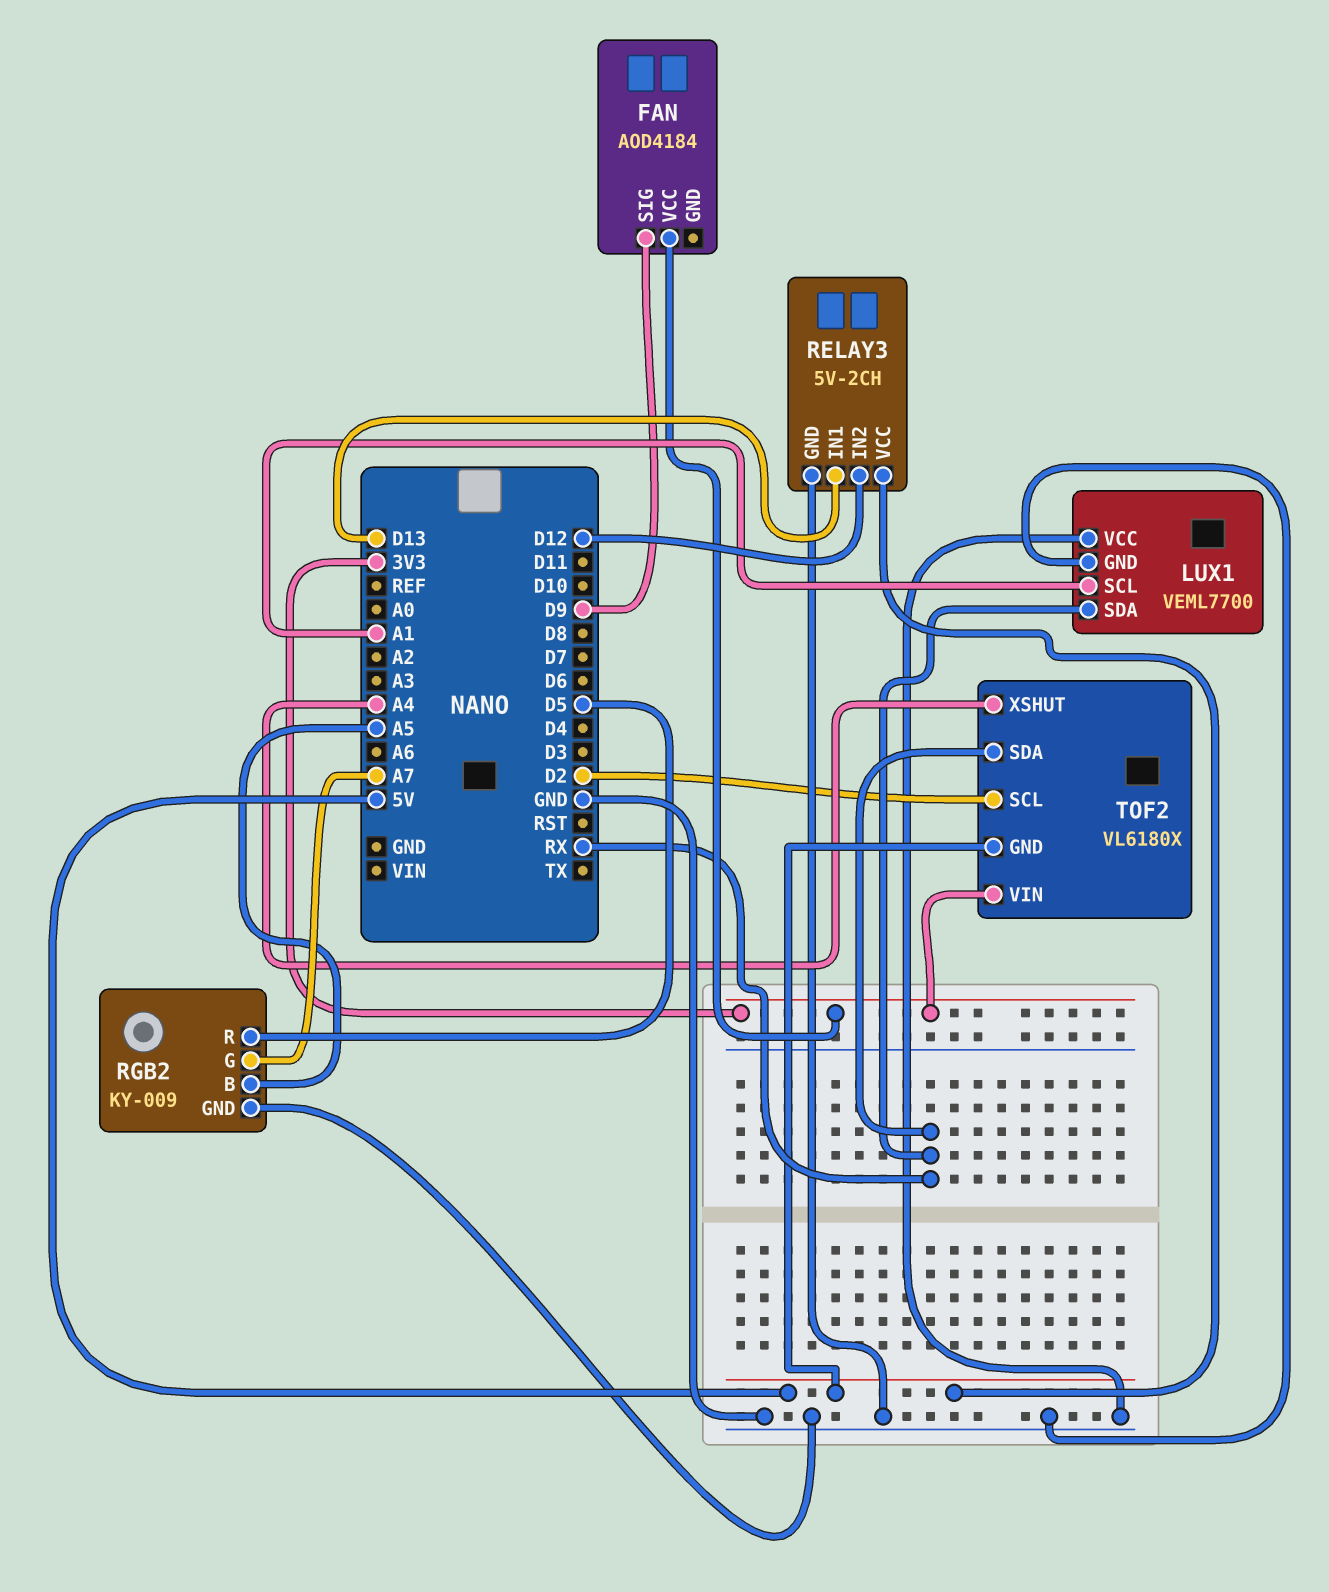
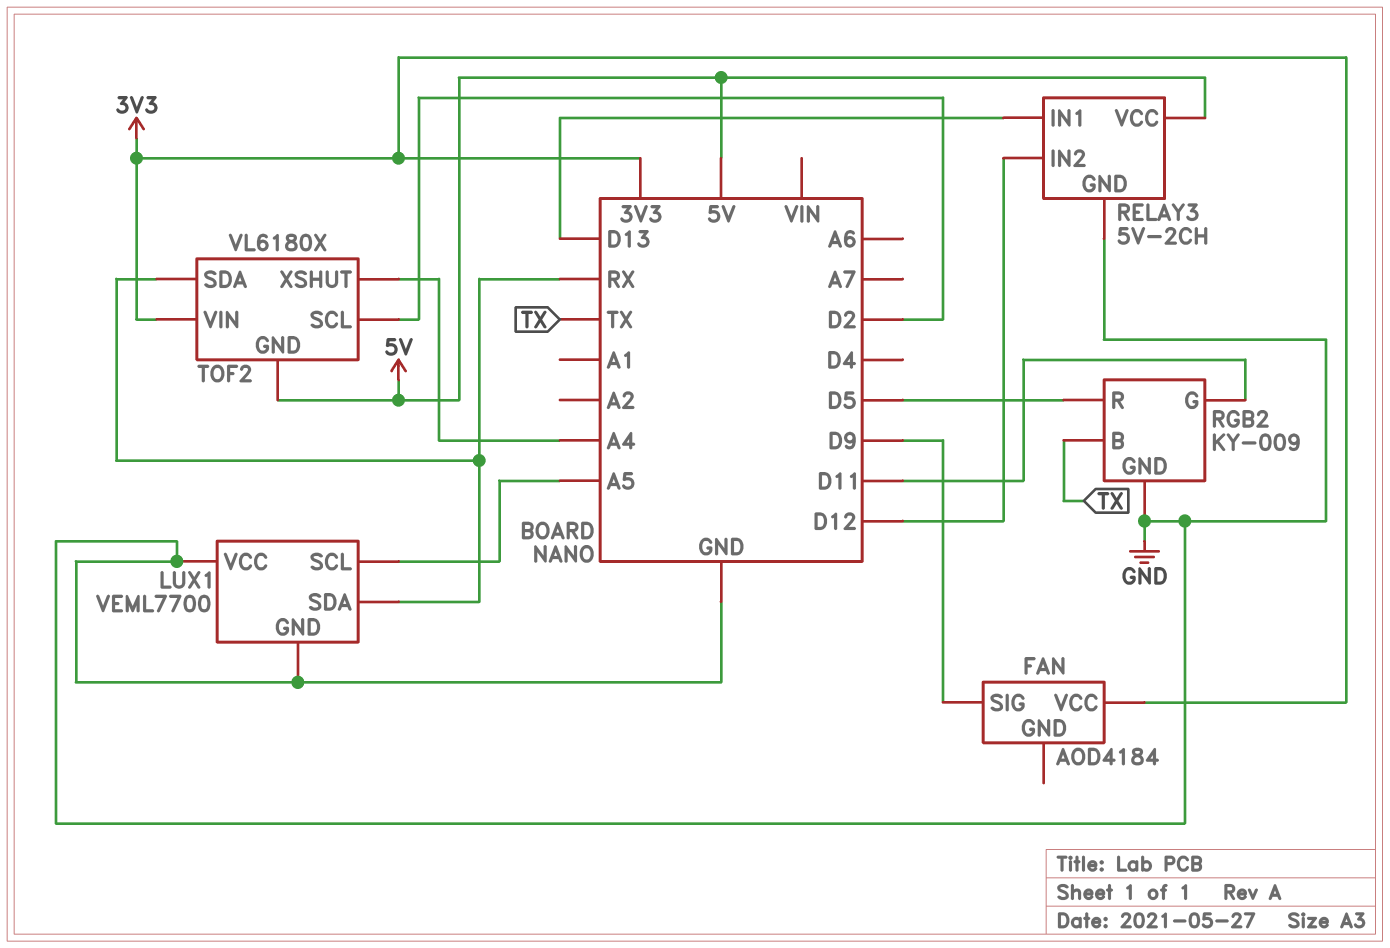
LUX1 pin SCL: A1 -> A5
RGB2 pin B: A5 -> TX
RGB2 pin G: A7 -> D11

